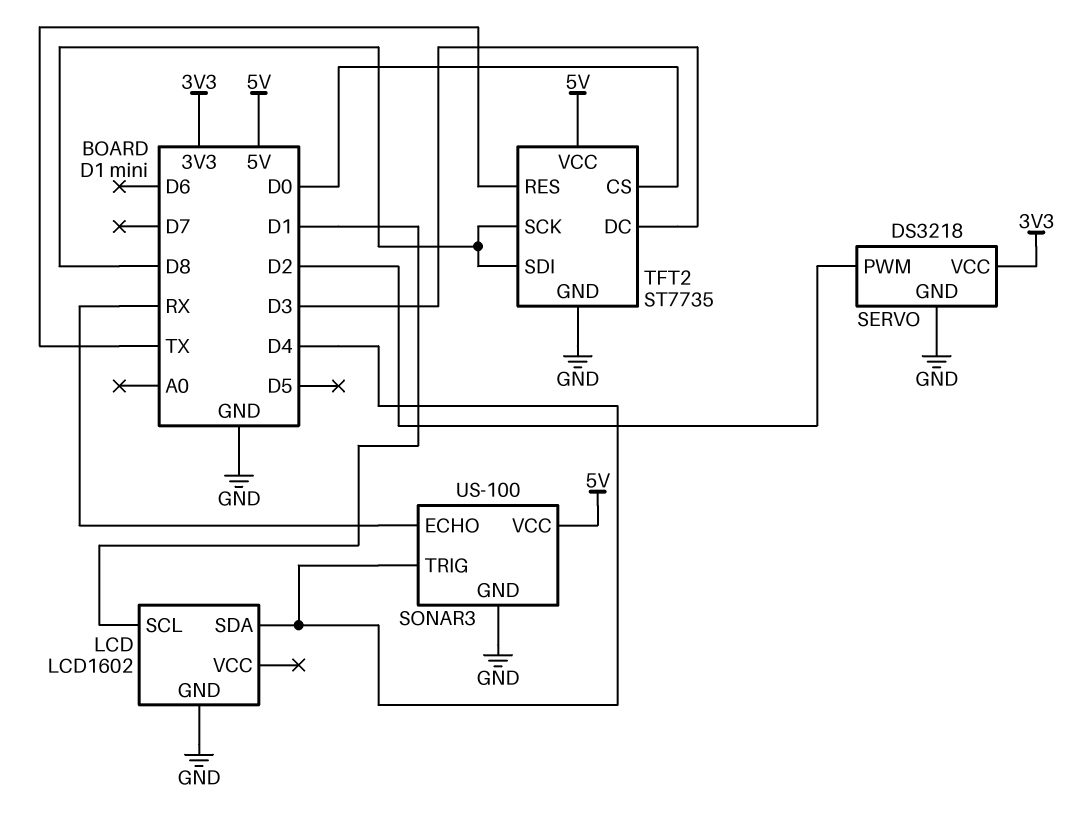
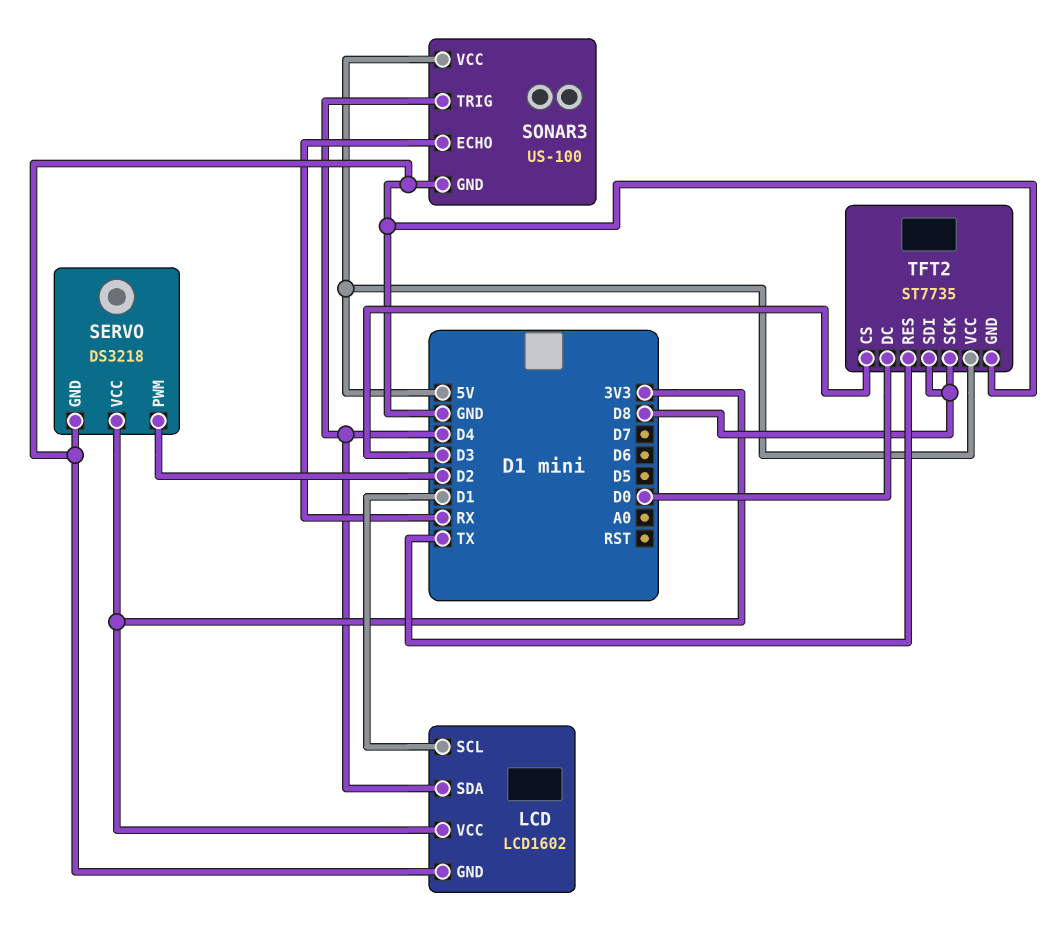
LCD pin VCC: none -> 3V3
TFT2 pin CS: D0 -> D3
TFT2 pin DC: D3 -> D0

